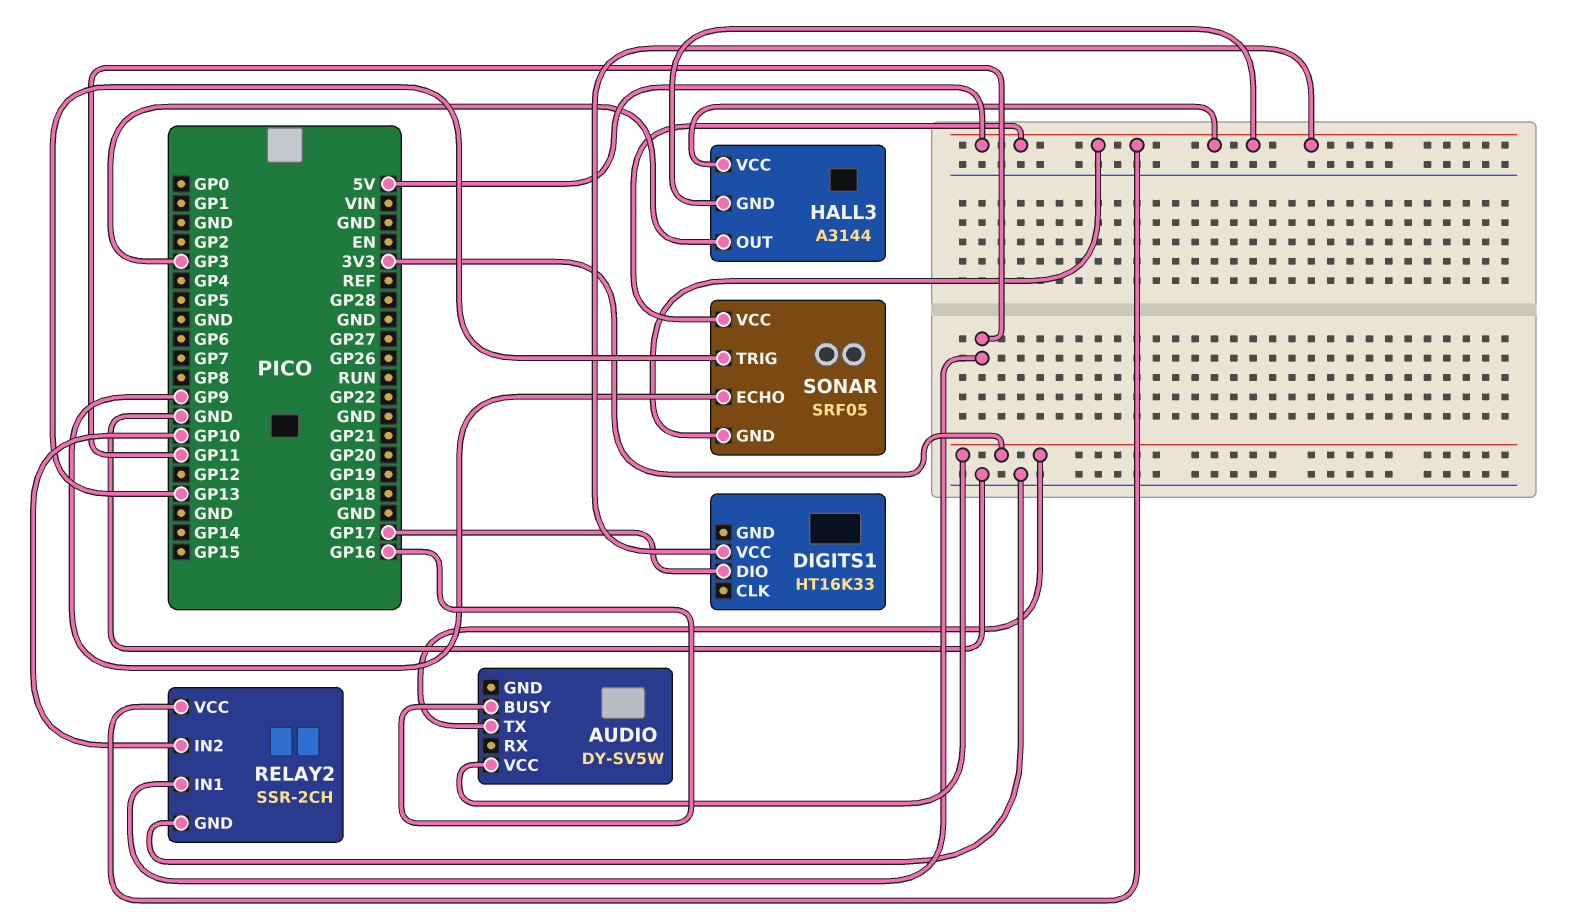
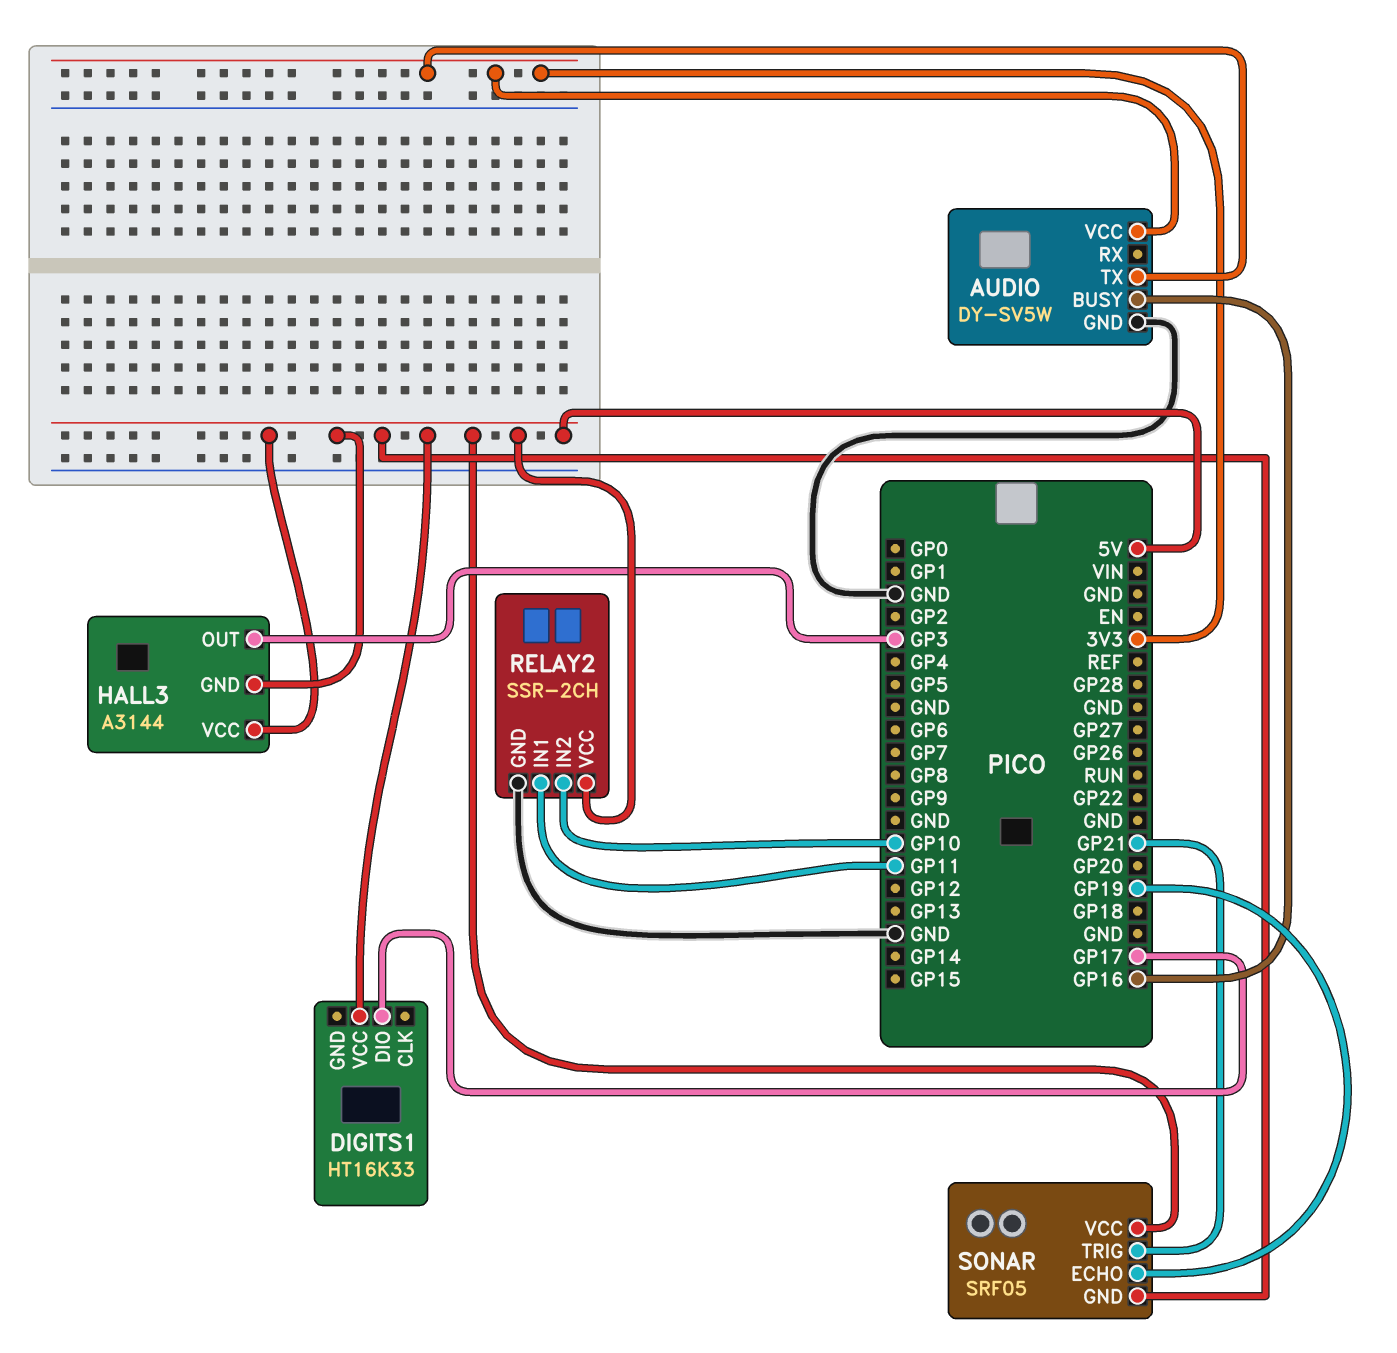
AUDIO pin GND: none -> GND
SONAR pin ECHO: GP9 -> GP19
SONAR pin TRIG: GP13 -> GP21

